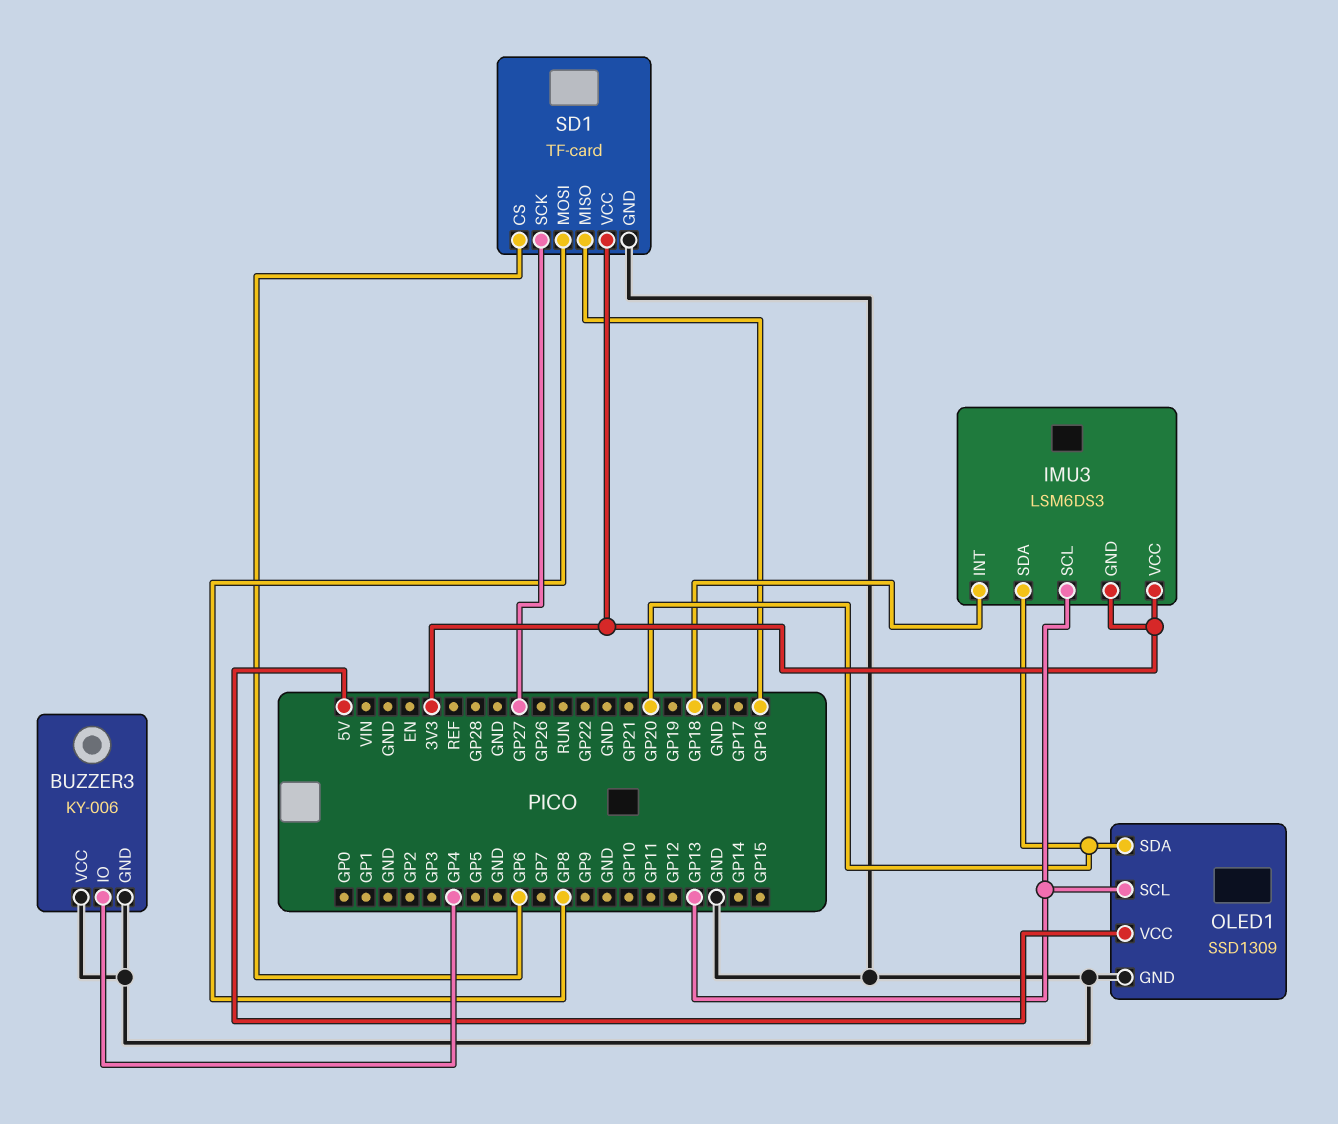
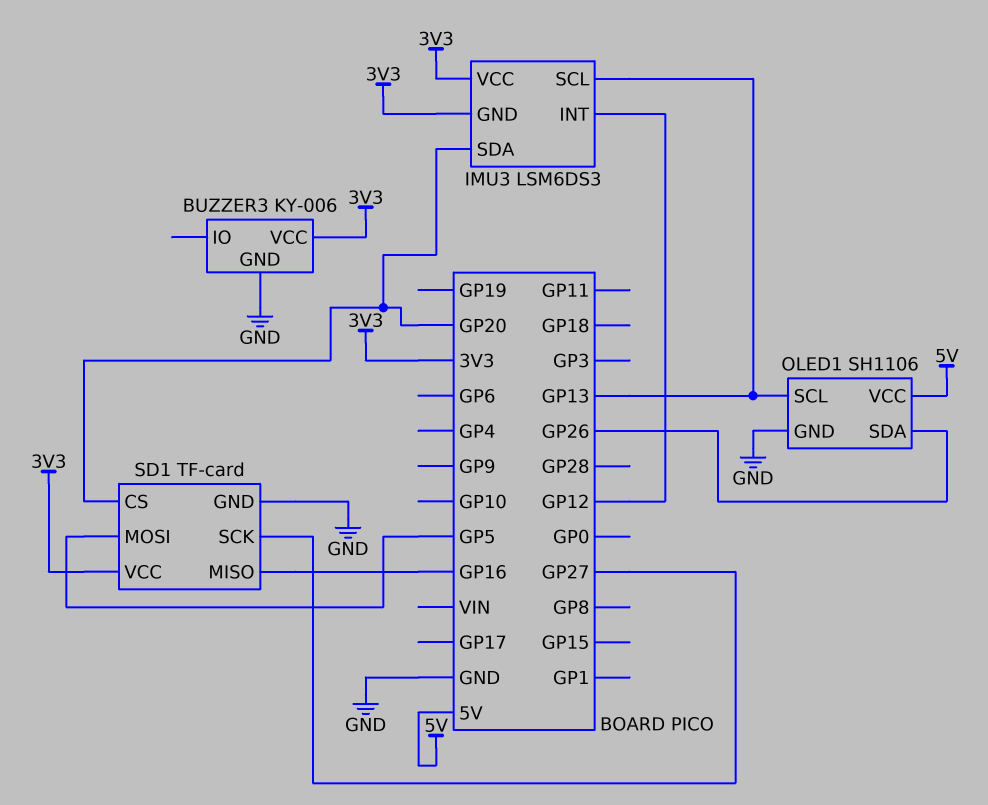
BUZZER3 pin IO: GP4 -> none
BUZZER3 pin VCC: GND -> 3V3
IMU3 pin INT: GP18 -> GP12
OLED1: SSD1309 -> SH1106
OLED1 pin SDA: GP20 -> GP26
SD1 pin CS: GP6 -> GP20
SD1 pin MOSI: GP8 -> GP5

